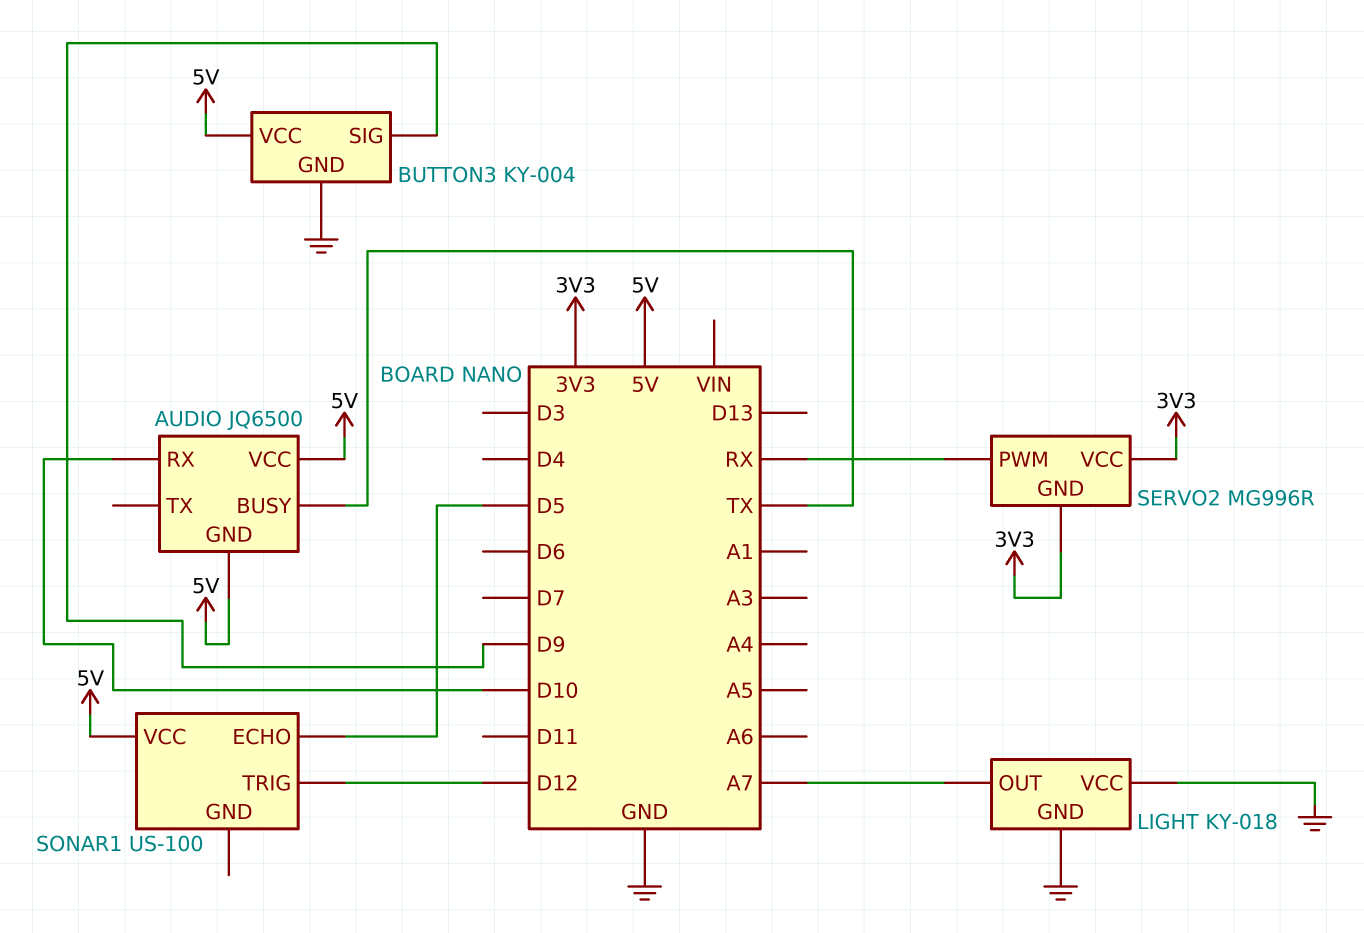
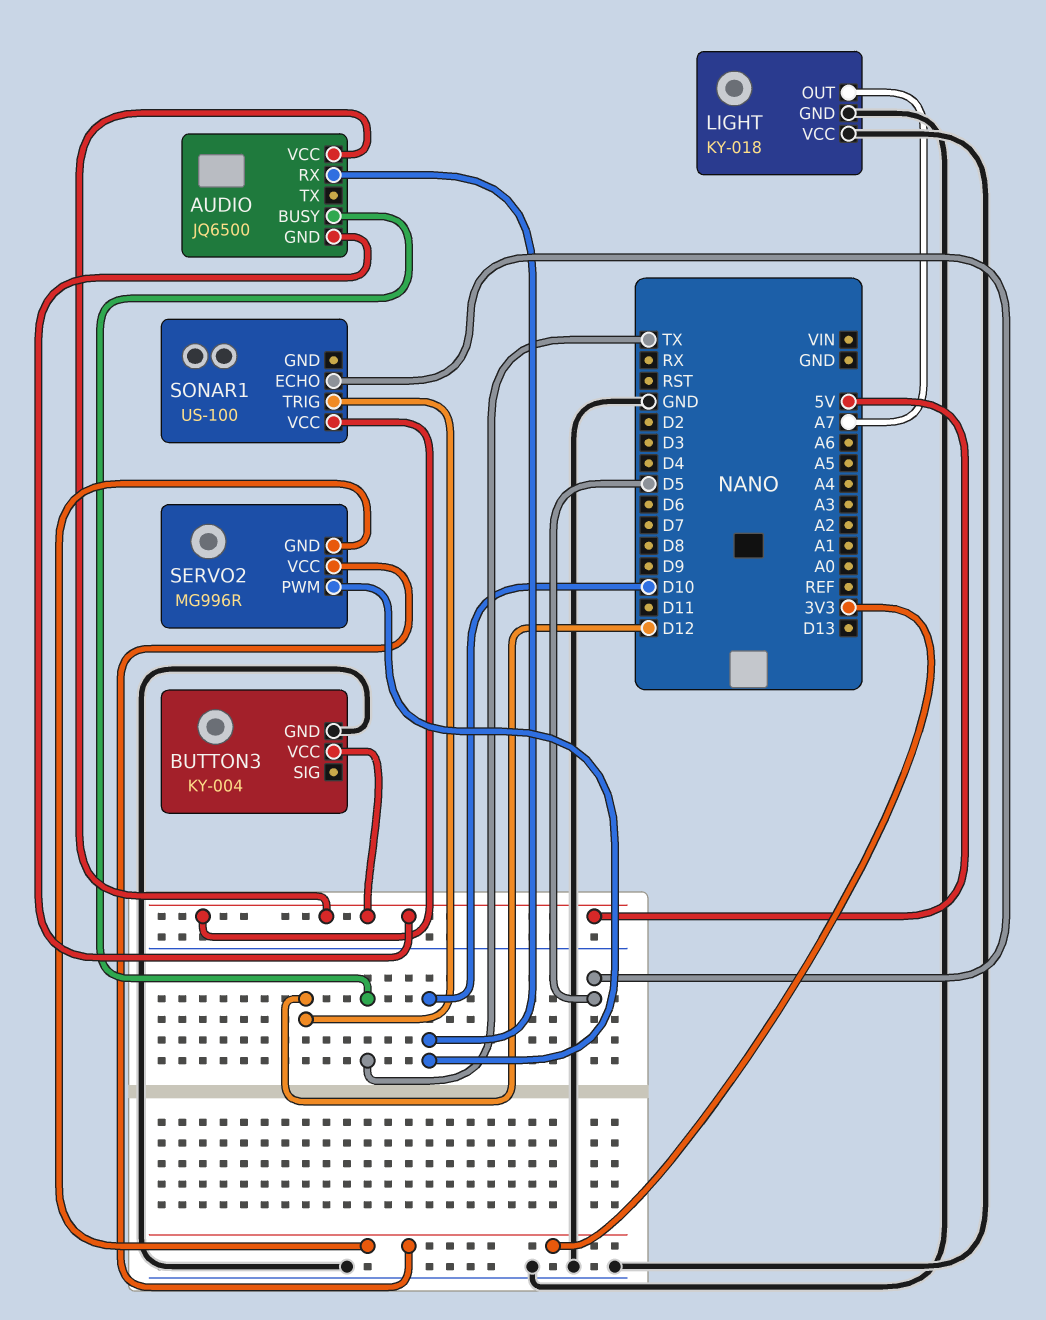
BUTTON3 pin SIG: D9 -> none
SERVO2 pin PWM: RX -> D10

